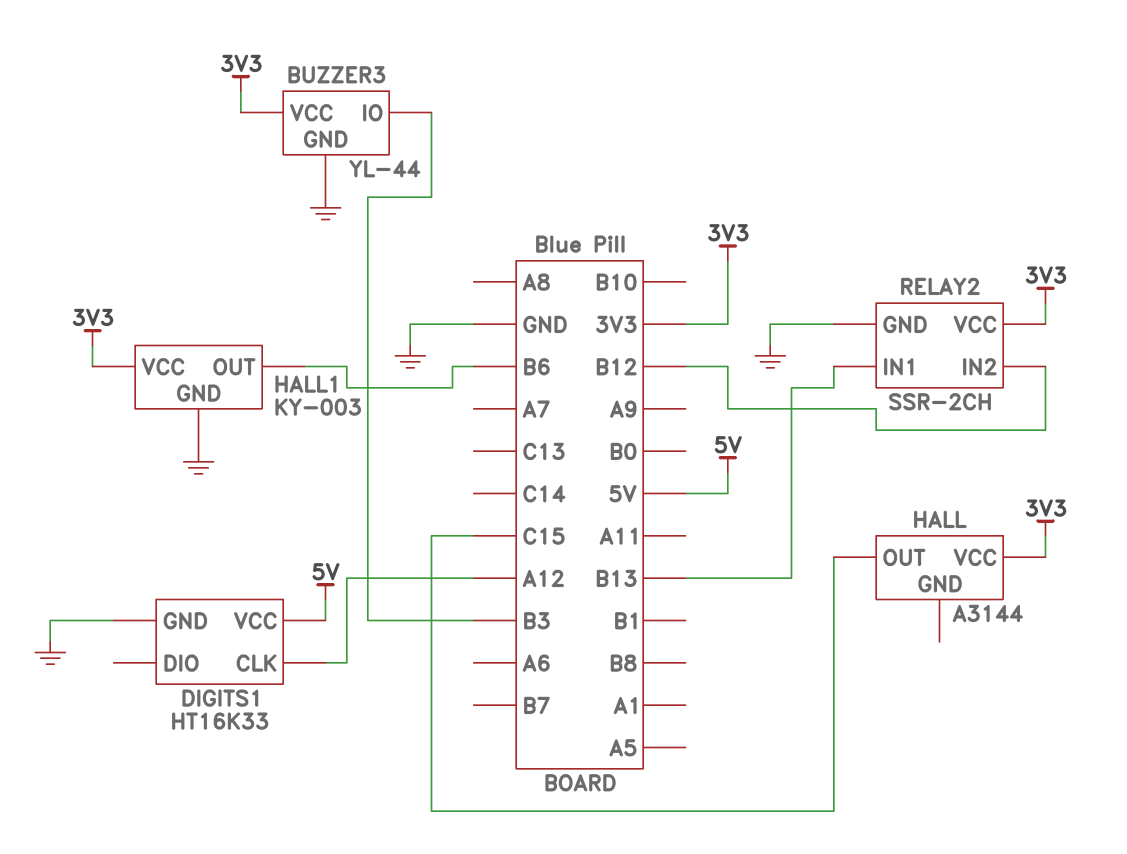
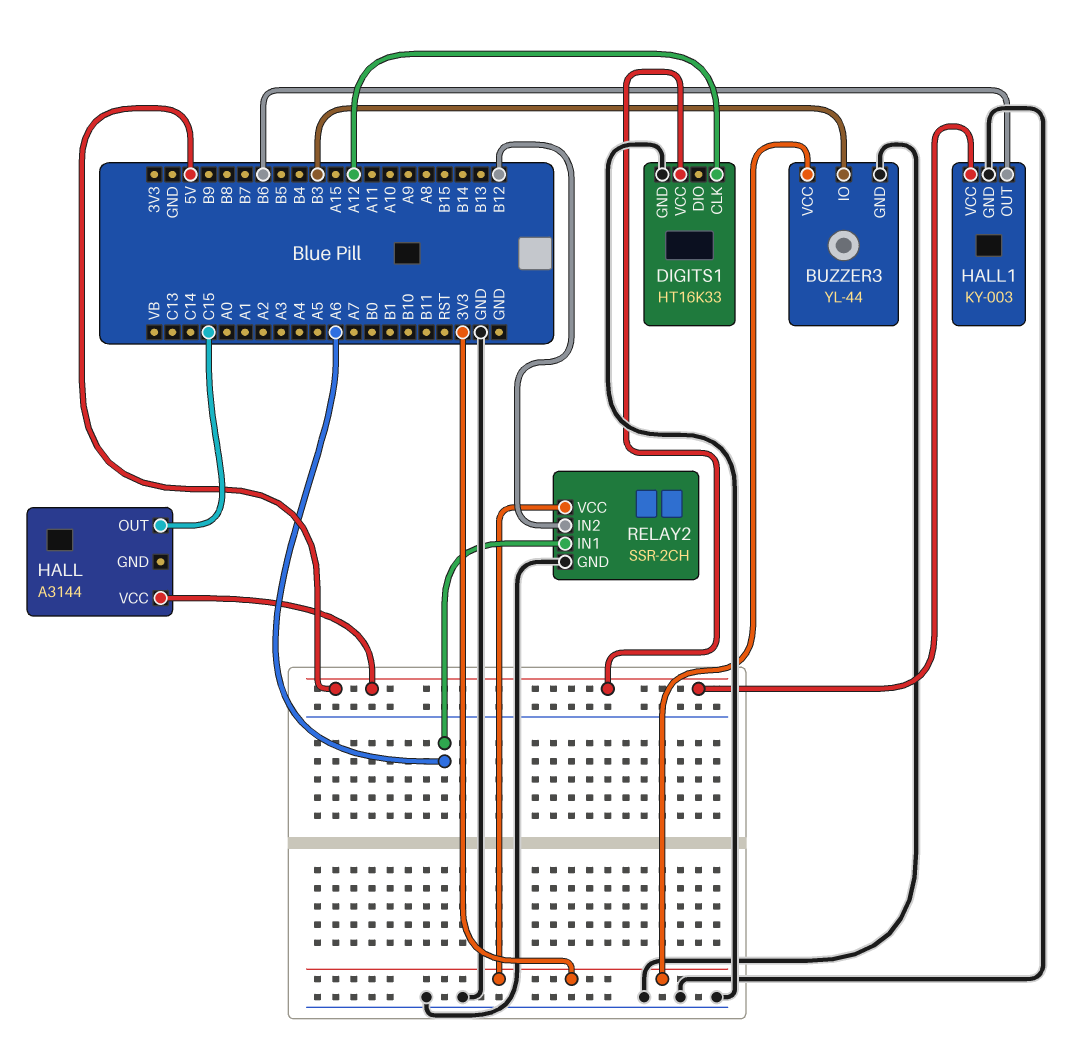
HALL pin VCC: 3V3 -> 5V
HALL1 pin VCC: 3V3 -> 5V
RELAY2 pin IN1: B13 -> A6

